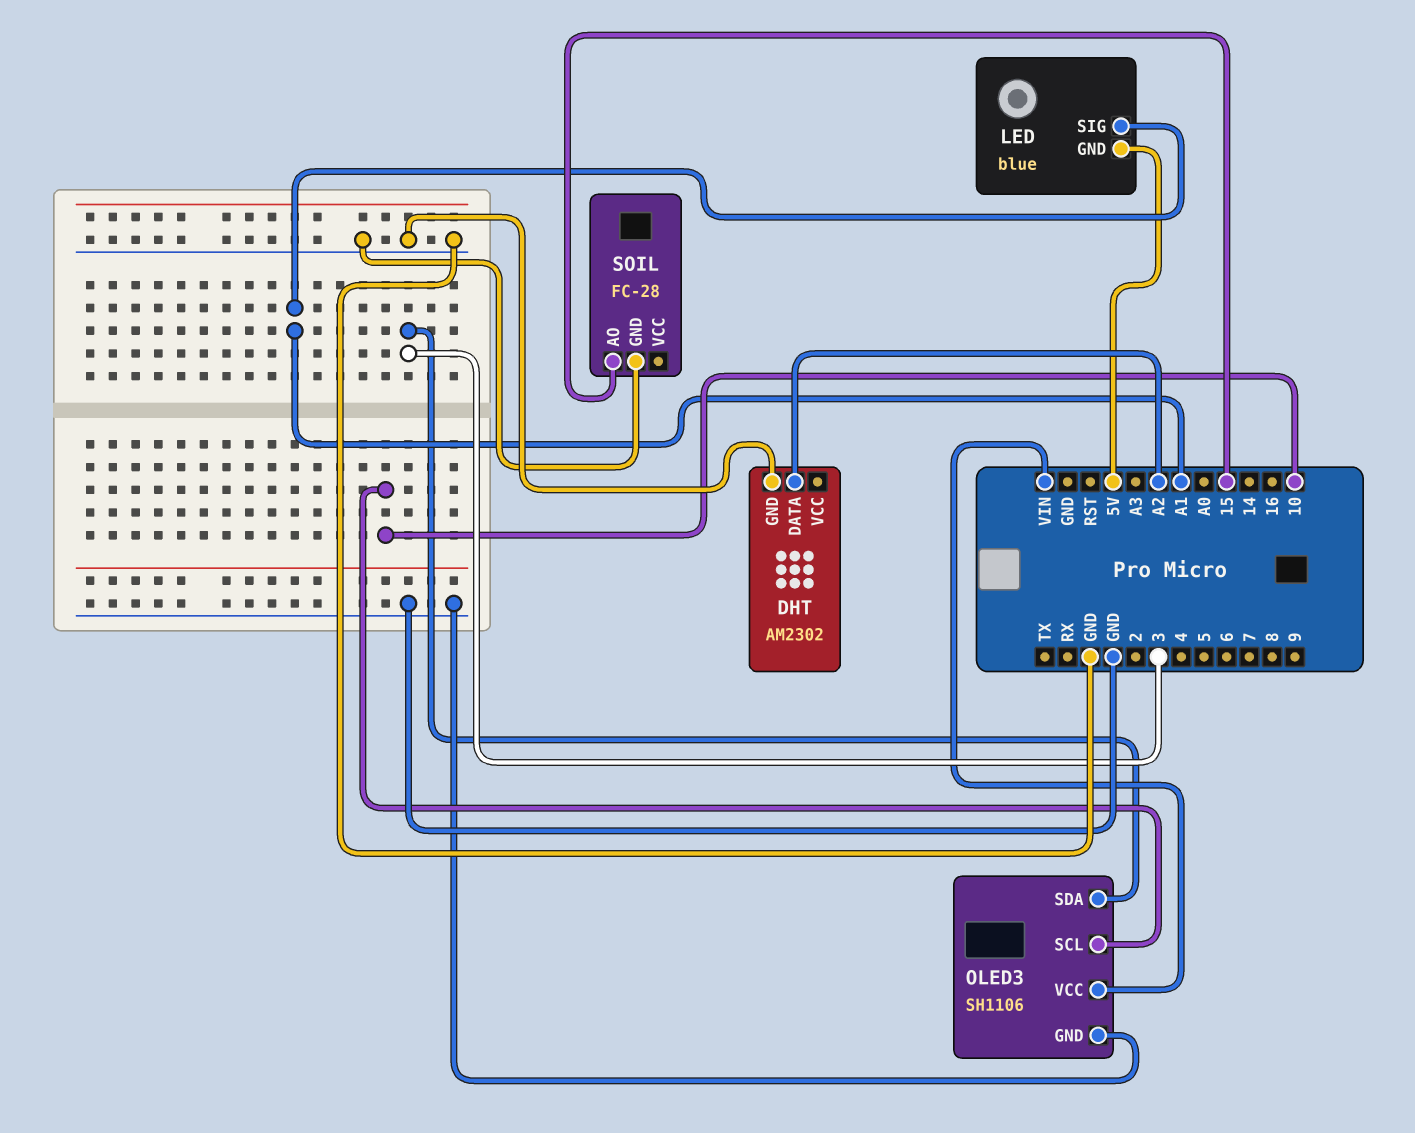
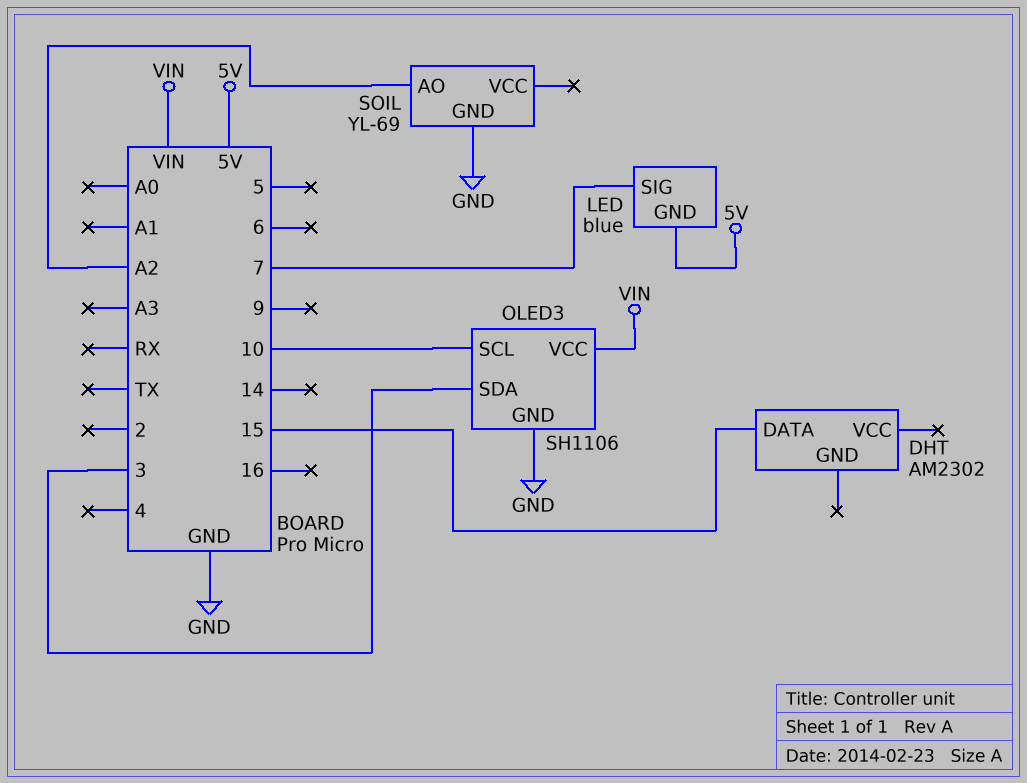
DHT pin DATA: A2 -> 15
DHT pin GND: GND -> none
LED pin SIG: A1 -> 7
SOIL: FC-28 -> YL-69
SOIL pin AO: 15 -> A2

